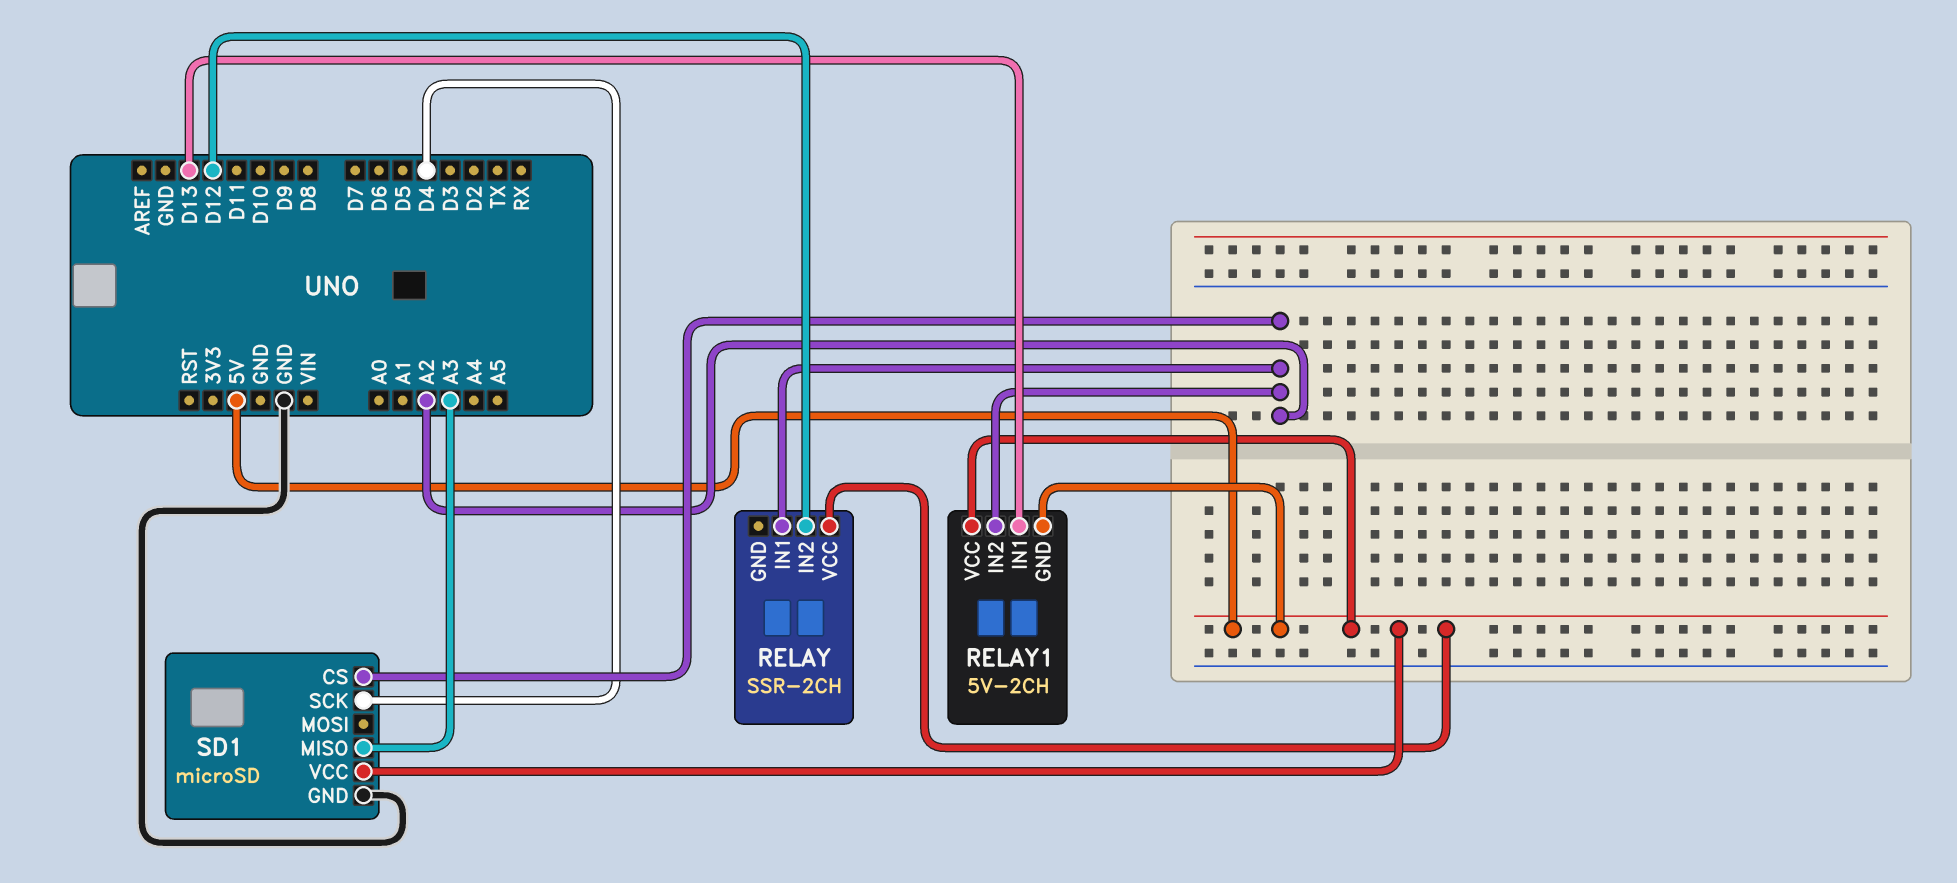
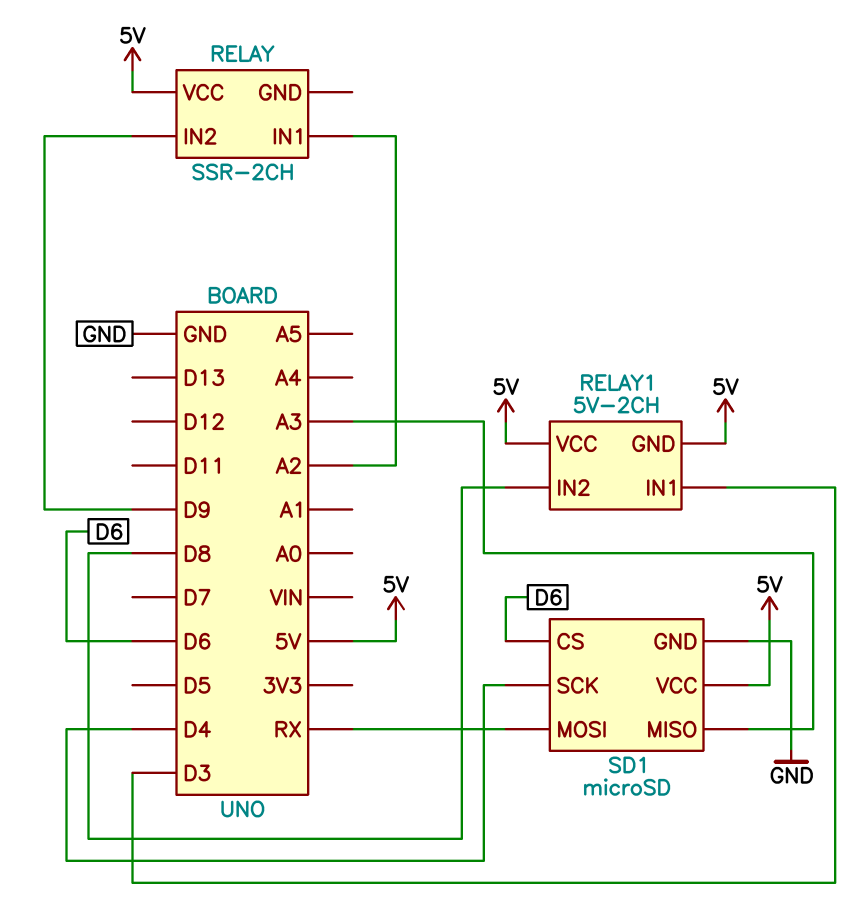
RELAY pin IN2: D12 -> D9
RELAY1 pin IN1: D13 -> D3
RELAY1 pin IN2: A2 -> D8
SD1 pin CS: A2 -> D6
SD1 pin MOSI: none -> RX

